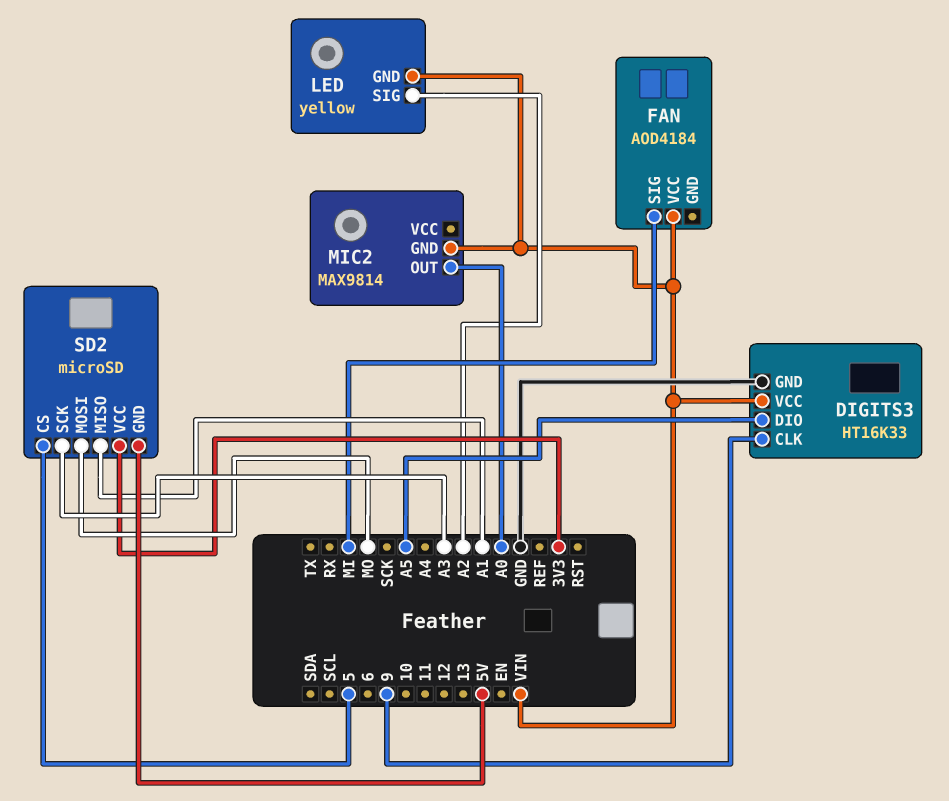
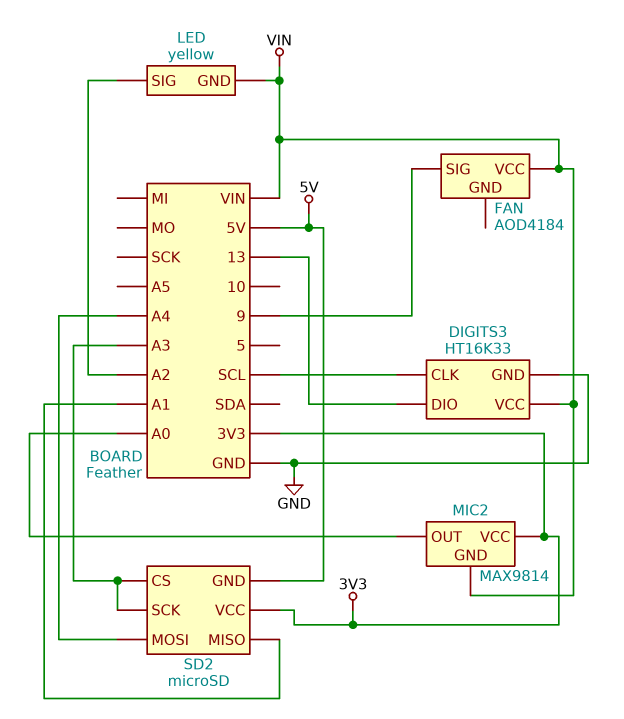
DIGITS3 pin CLK: 9 -> SCL
DIGITS3 pin DIO: A5 -> 13
FAN pin SIG: MI -> 9
MIC2 pin VCC: none -> 3V3
SD2 pin CS: 5 -> A3
SD2 pin MOSI: MO -> A4

